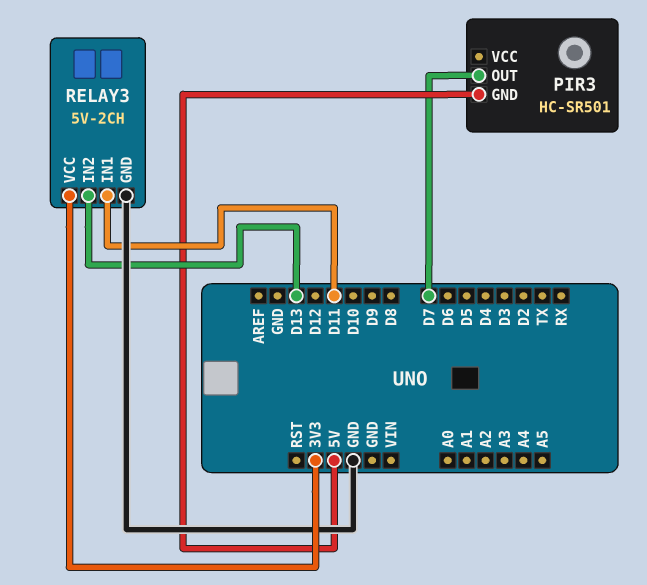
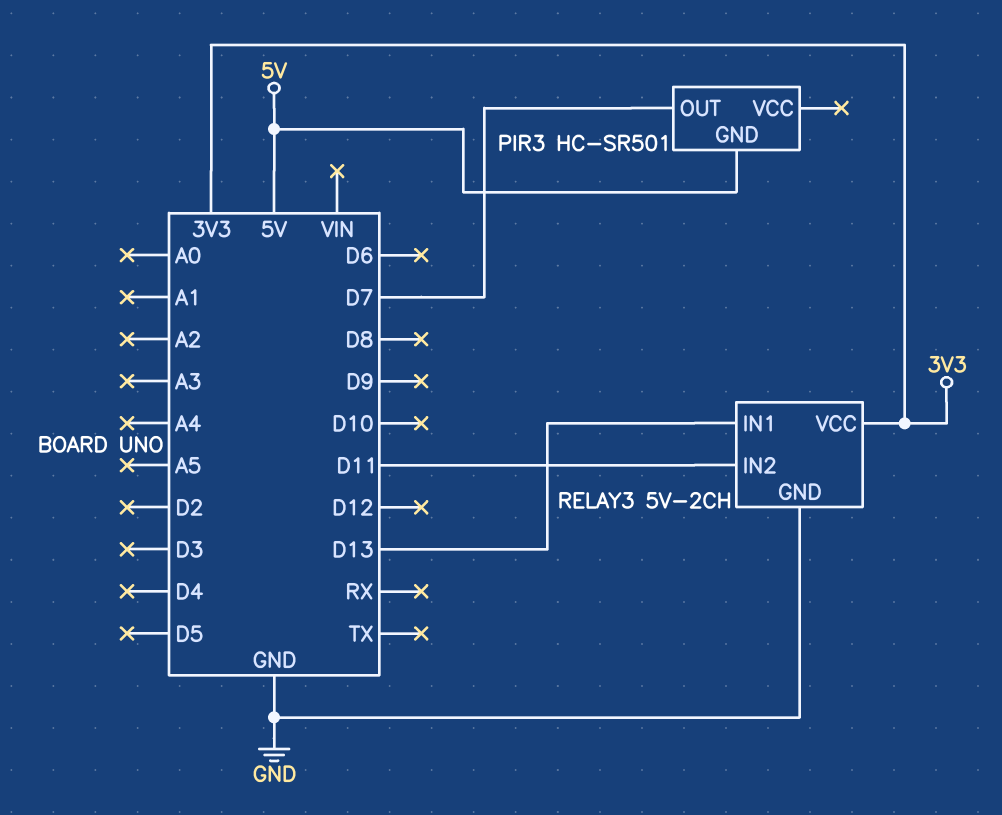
RELAY3 pin IN1: D11 -> D13
RELAY3 pin IN2: D13 -> D11

